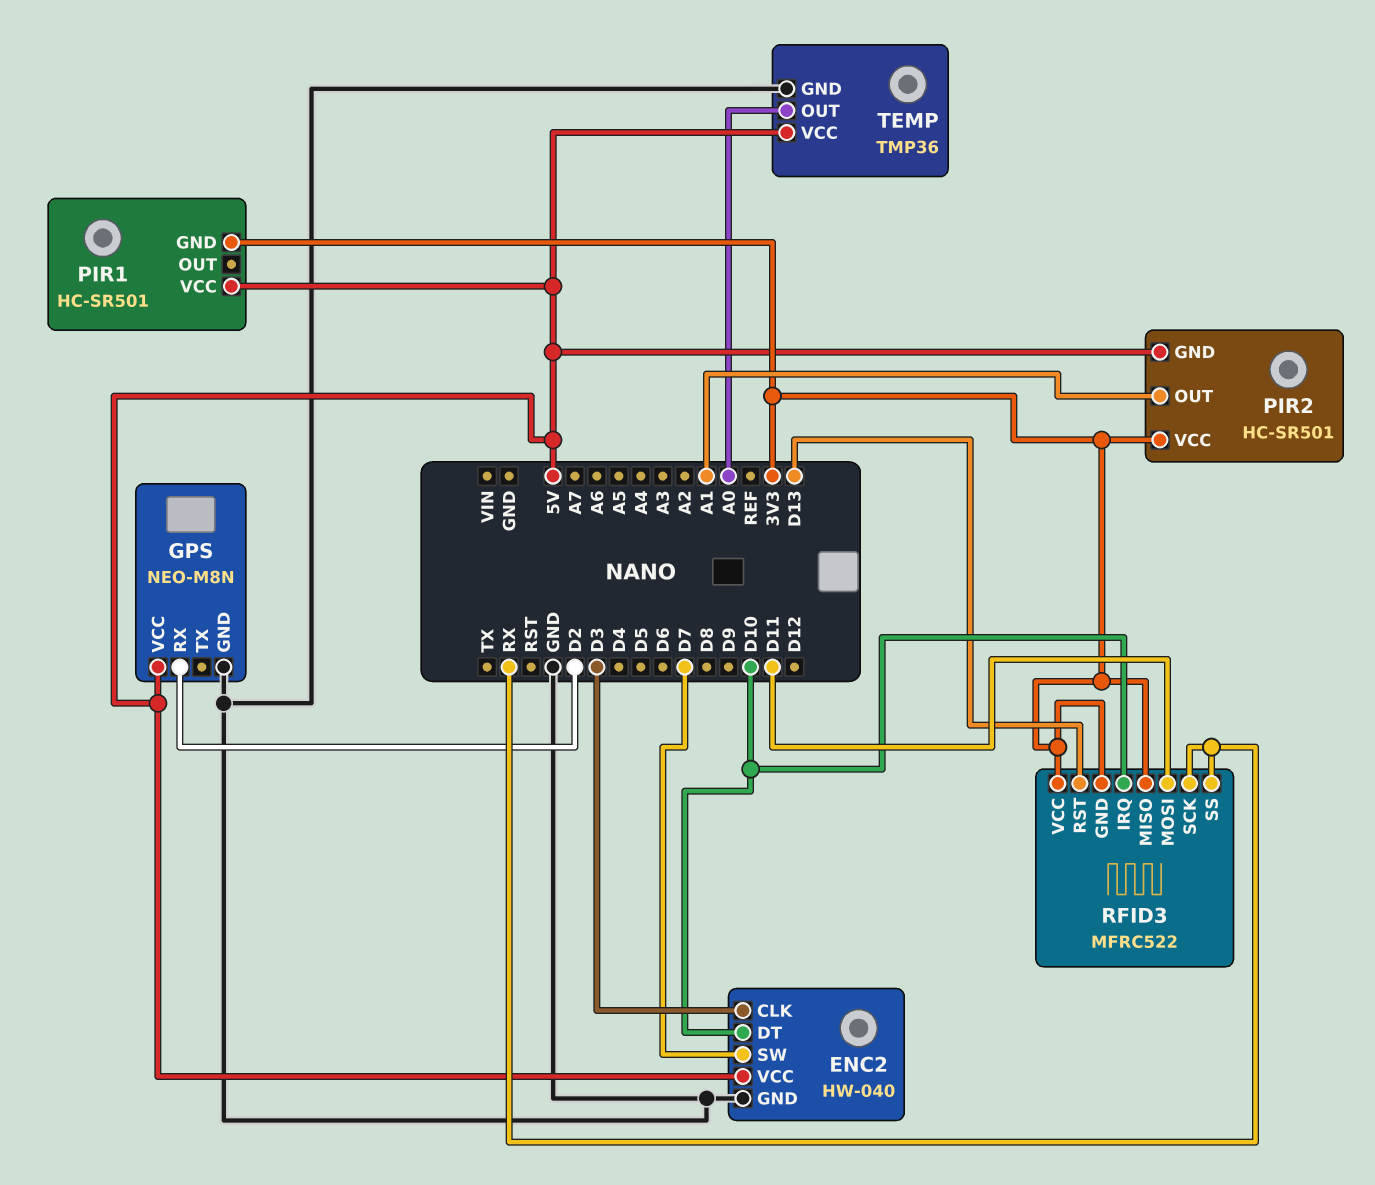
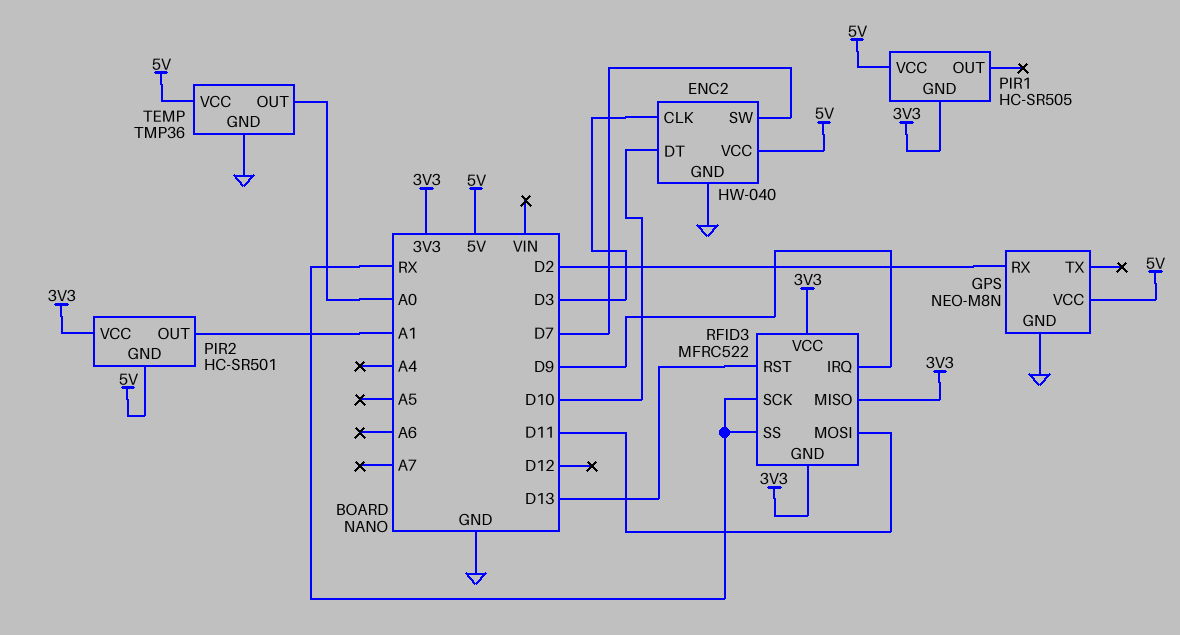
PIR1: HC-SR501 -> HC-SR505
RFID3 pin IRQ: D10 -> D9

